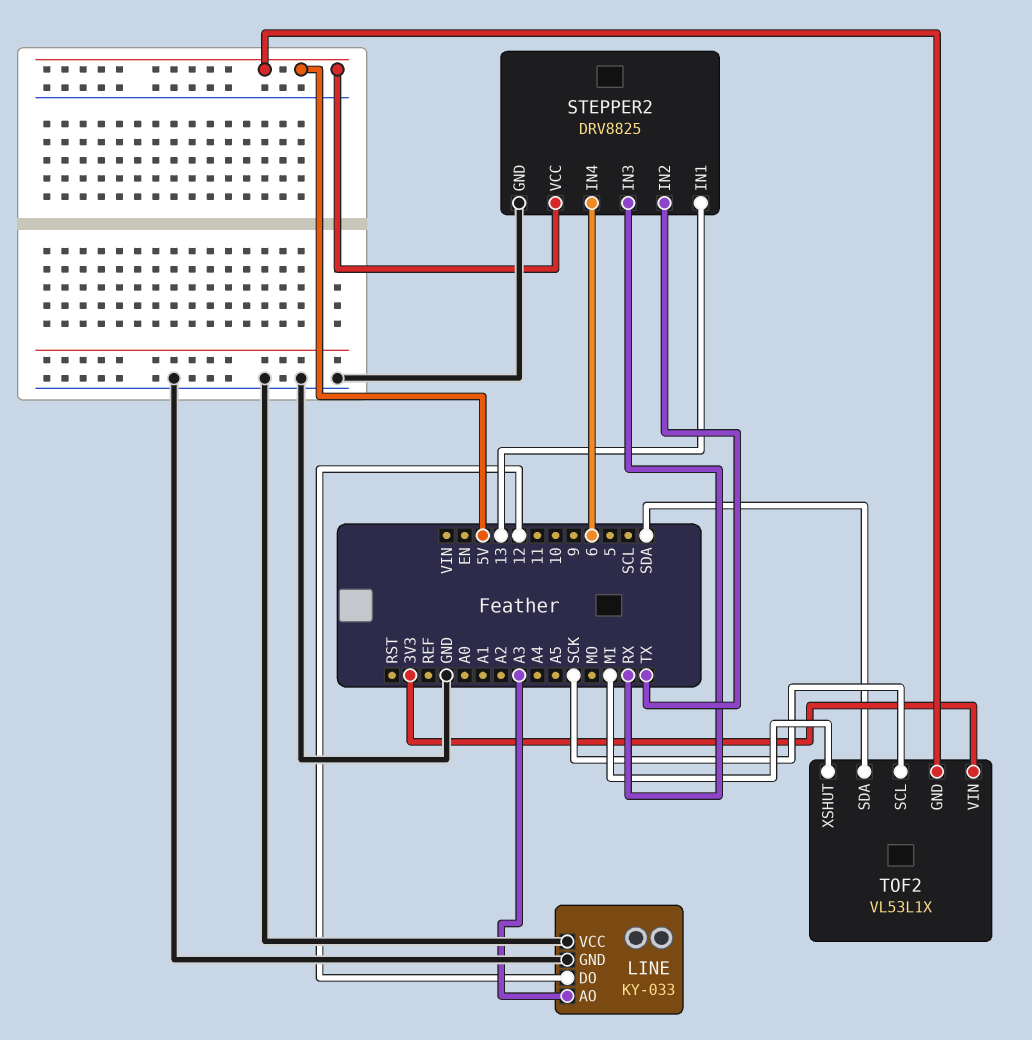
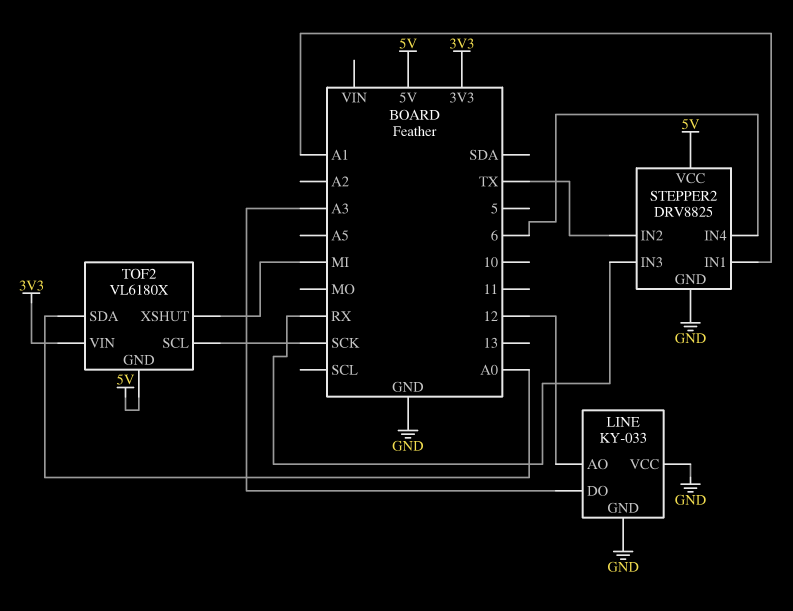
LINE pin AO: A3 -> 12
LINE pin DO: 12 -> A3
STEPPER2 pin IN1: 13 -> A1
TOF2: VL53L1X -> VL6180X
TOF2 pin SDA: SDA -> A0

